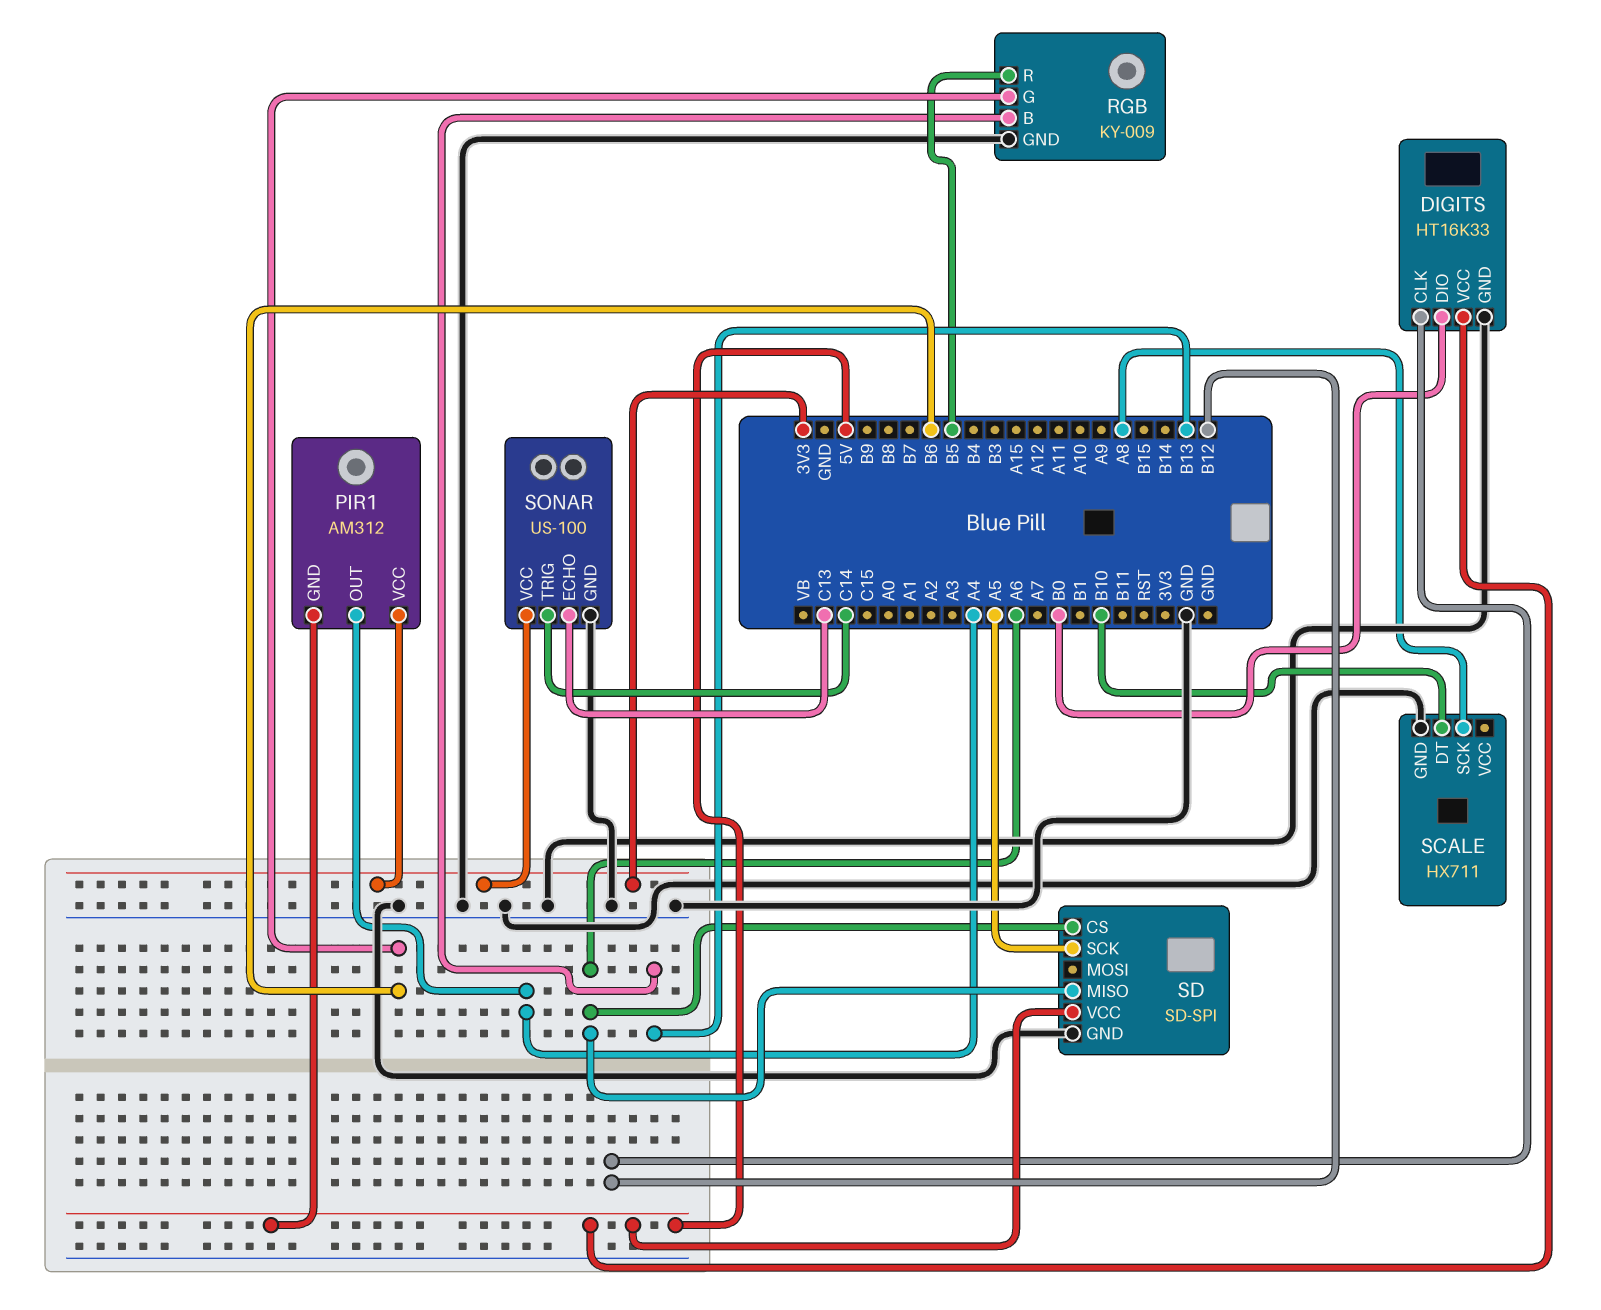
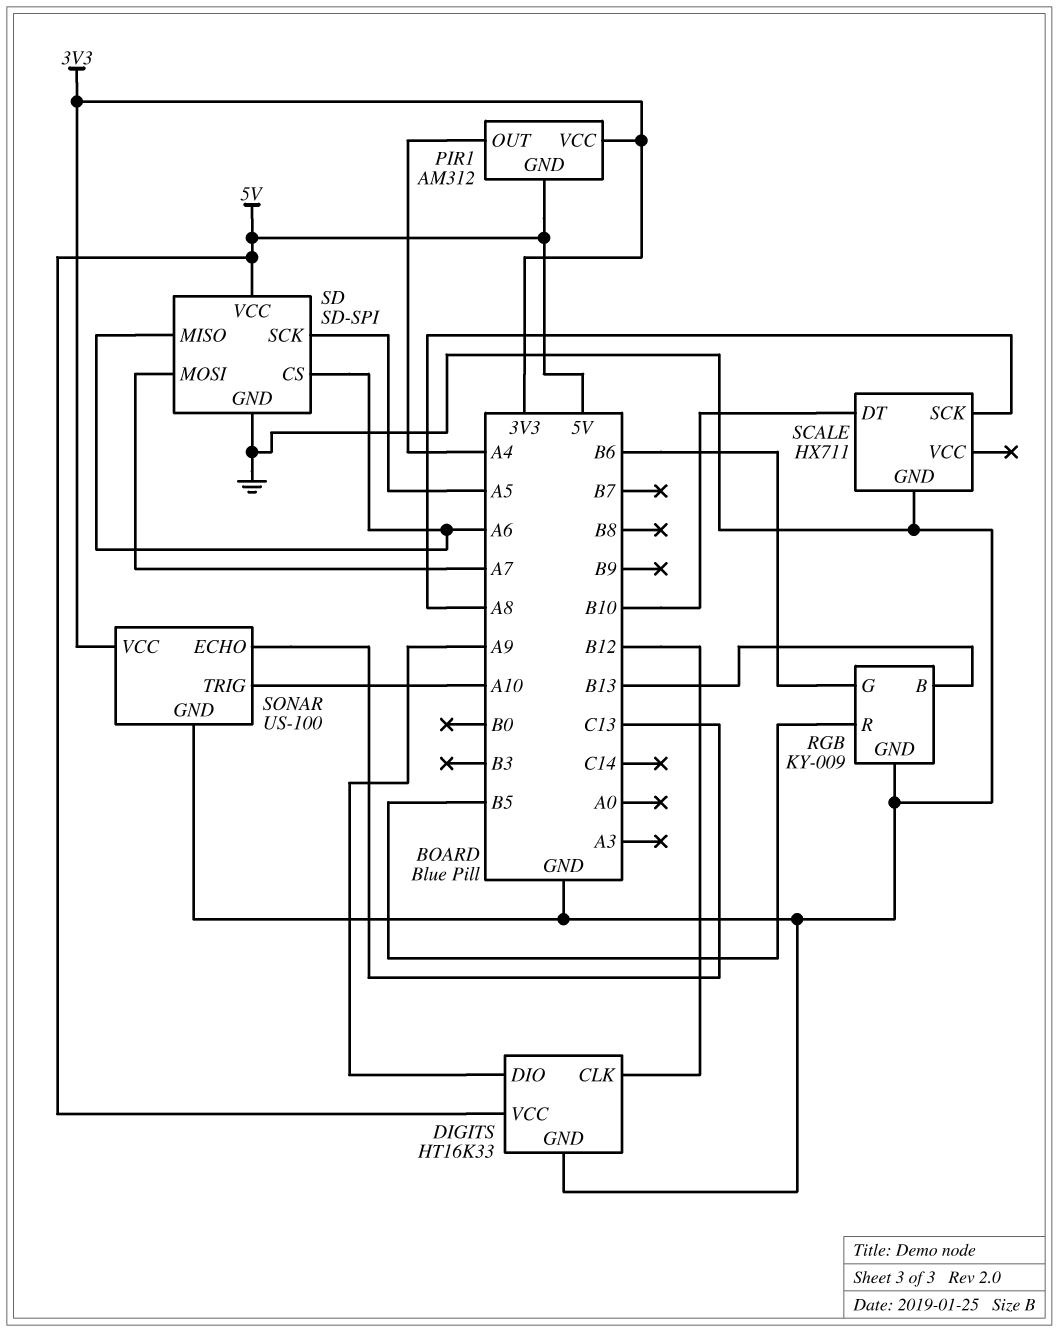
DIGITS pin DIO: B0 -> A9
SD pin MOSI: none -> A7
SONAR pin TRIG: C14 -> A10

